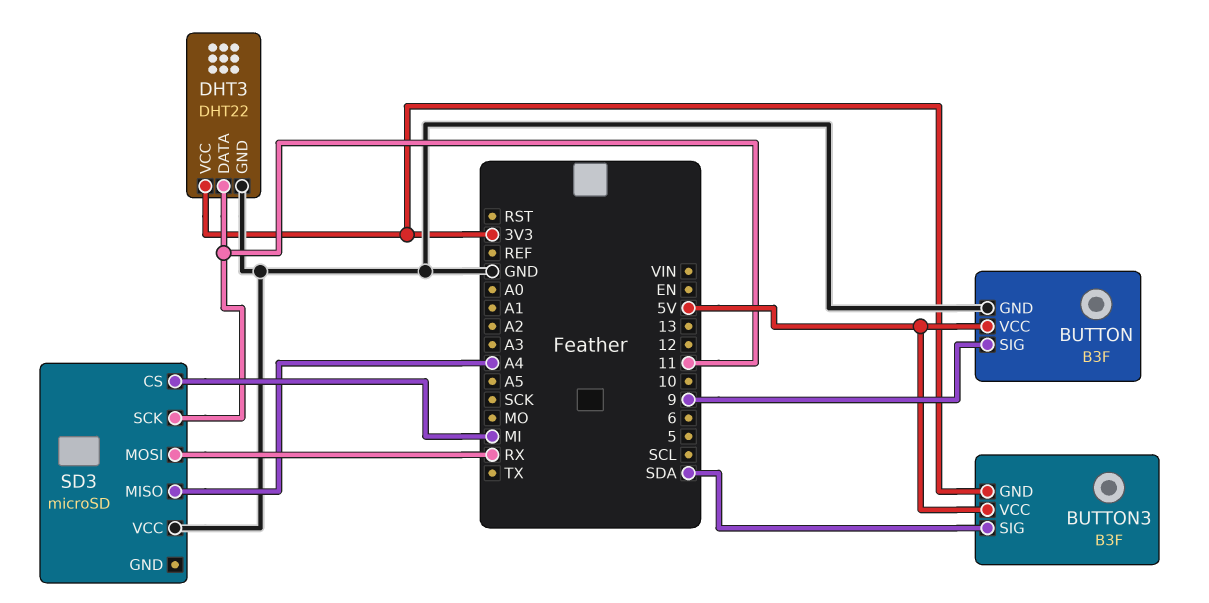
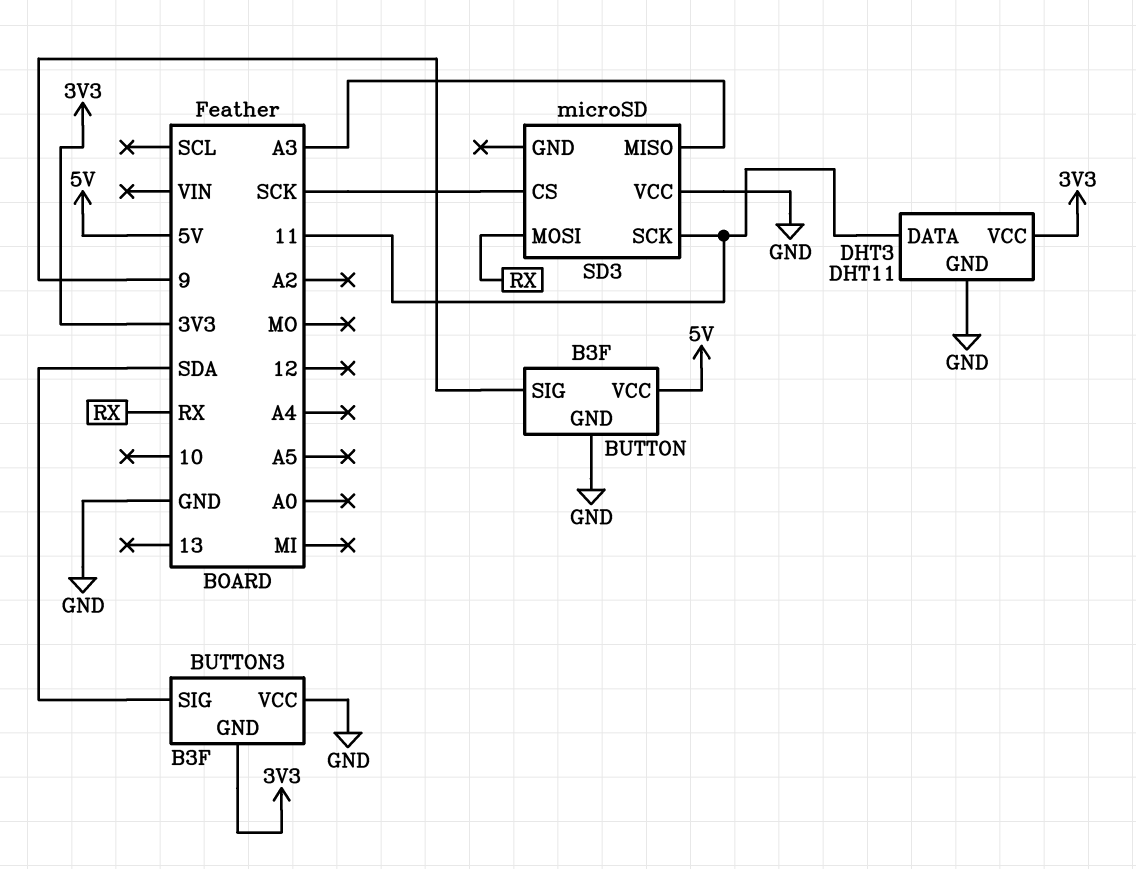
BUTTON3 pin VCC: 5V -> GND
DHT3: DHT22 -> DHT11
SD3 pin CS: MI -> SCK
SD3 pin MISO: A4 -> A3

